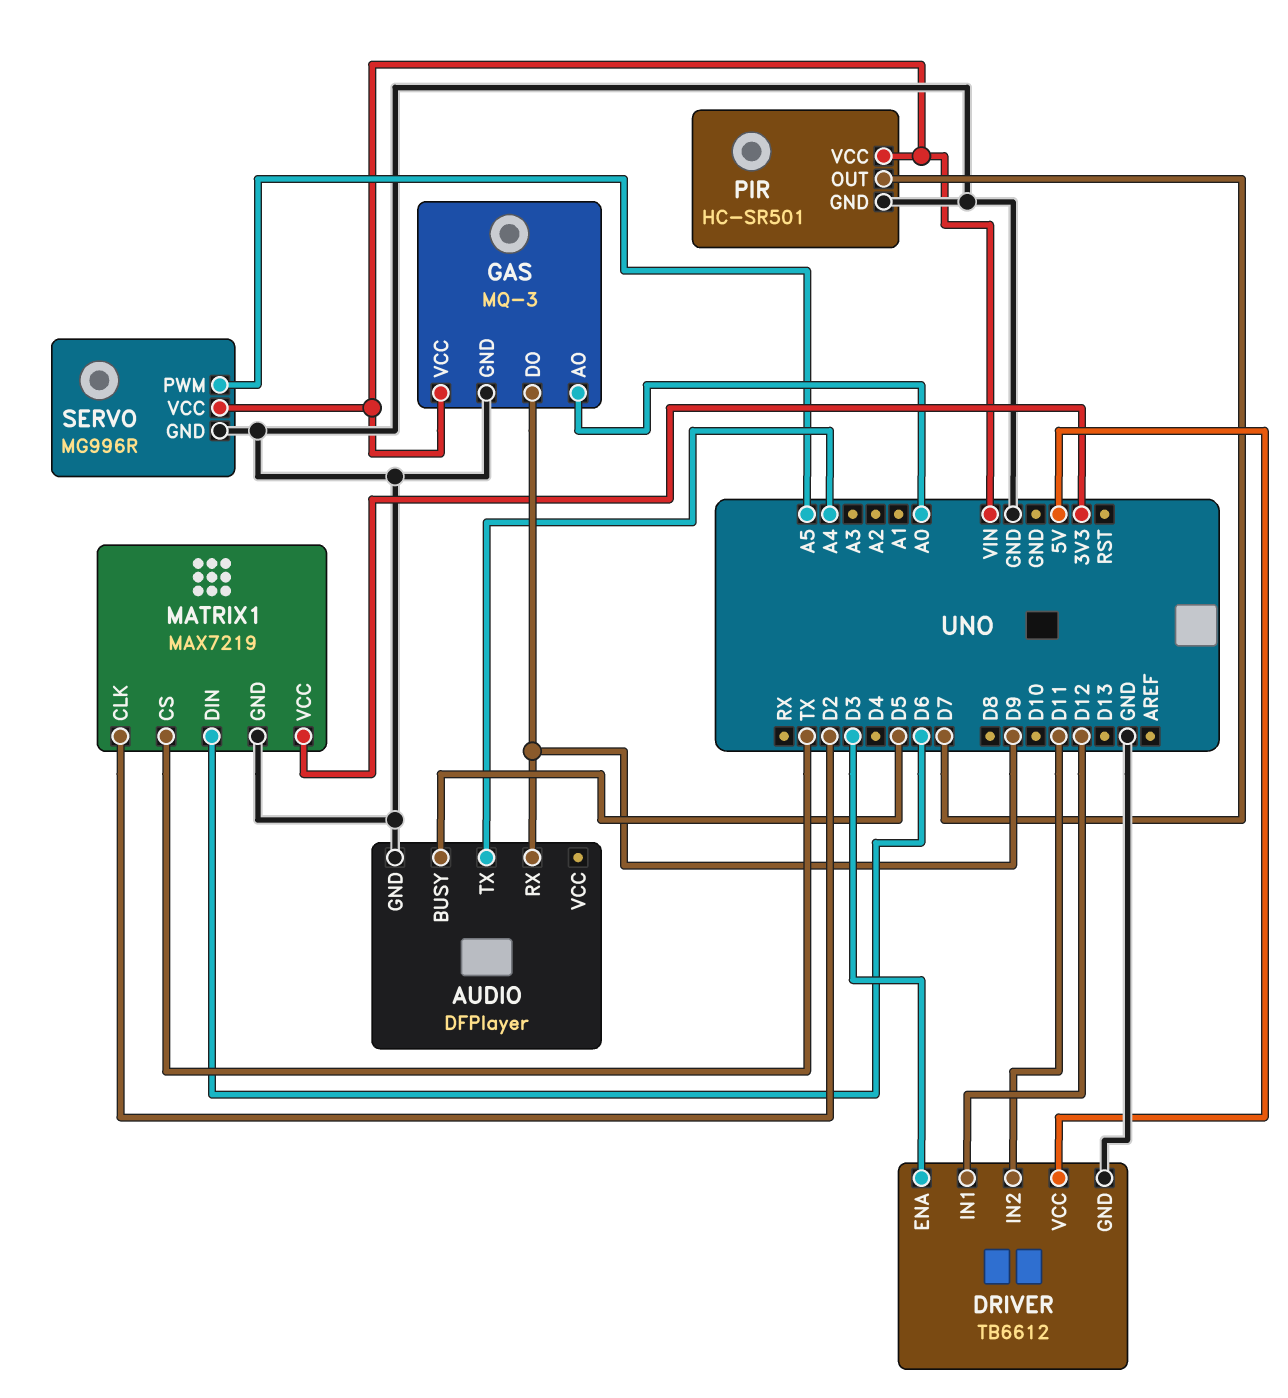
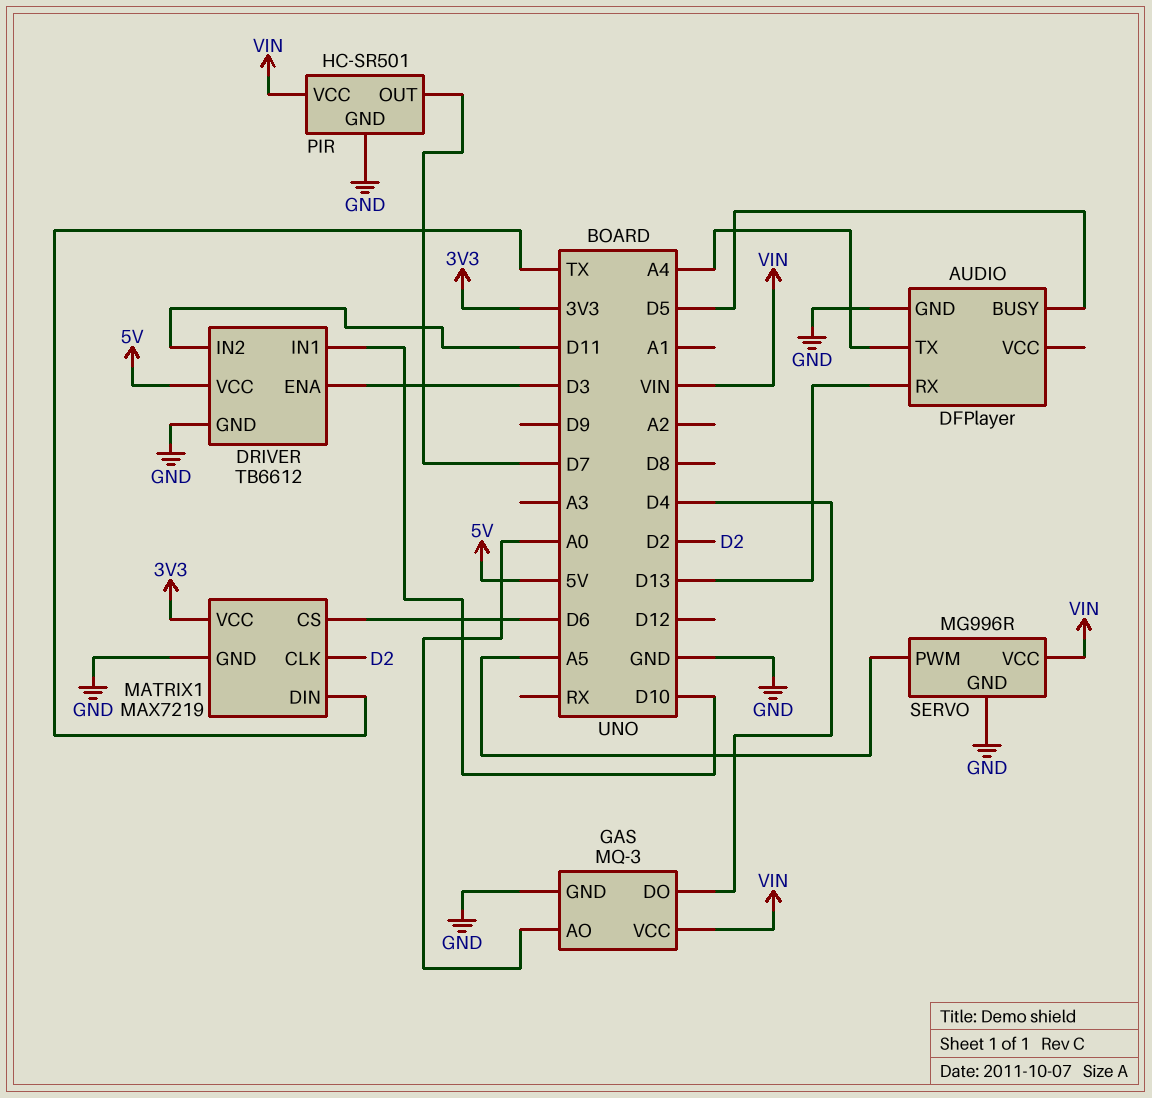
AUDIO pin RX: D9 -> D13
DRIVER pin IN1: D12 -> D10
GAS pin DO: D9 -> D4
MATRIX1 pin CS: TX -> D6
MATRIX1 pin DIN: D6 -> TX

